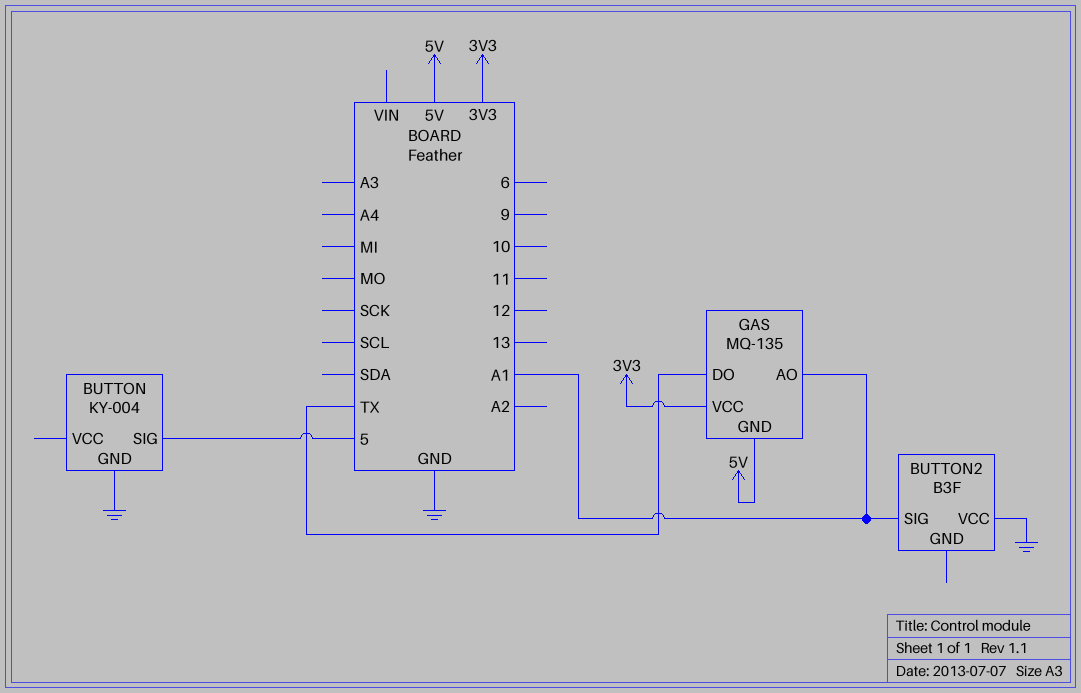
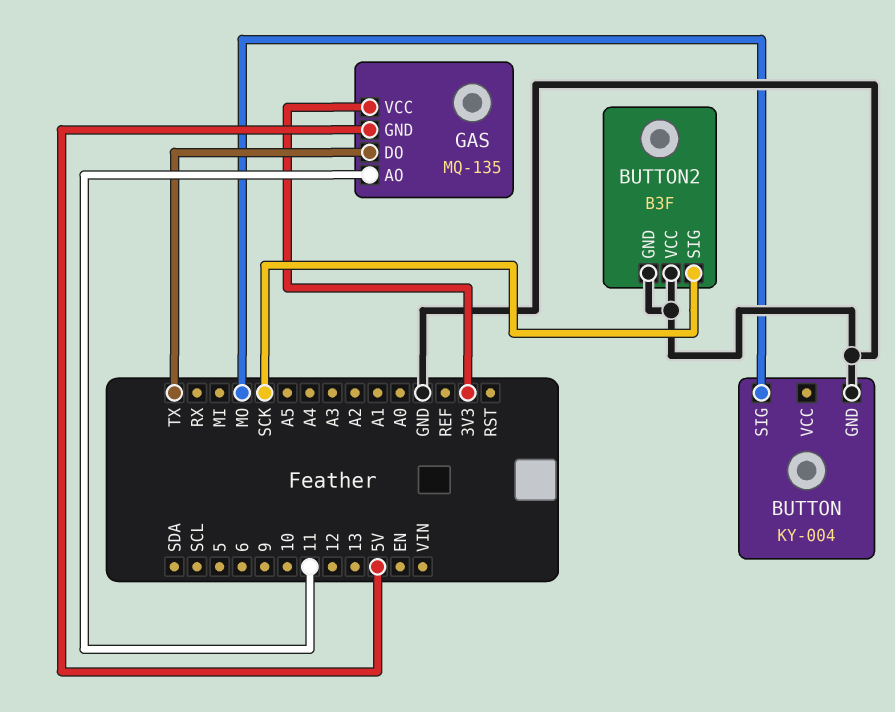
BUTTON pin SIG: 5 -> MO
BUTTON2 pin GND: none -> GND
BUTTON2 pin SIG: A1 -> SCK
GAS pin AO: A1 -> 11

